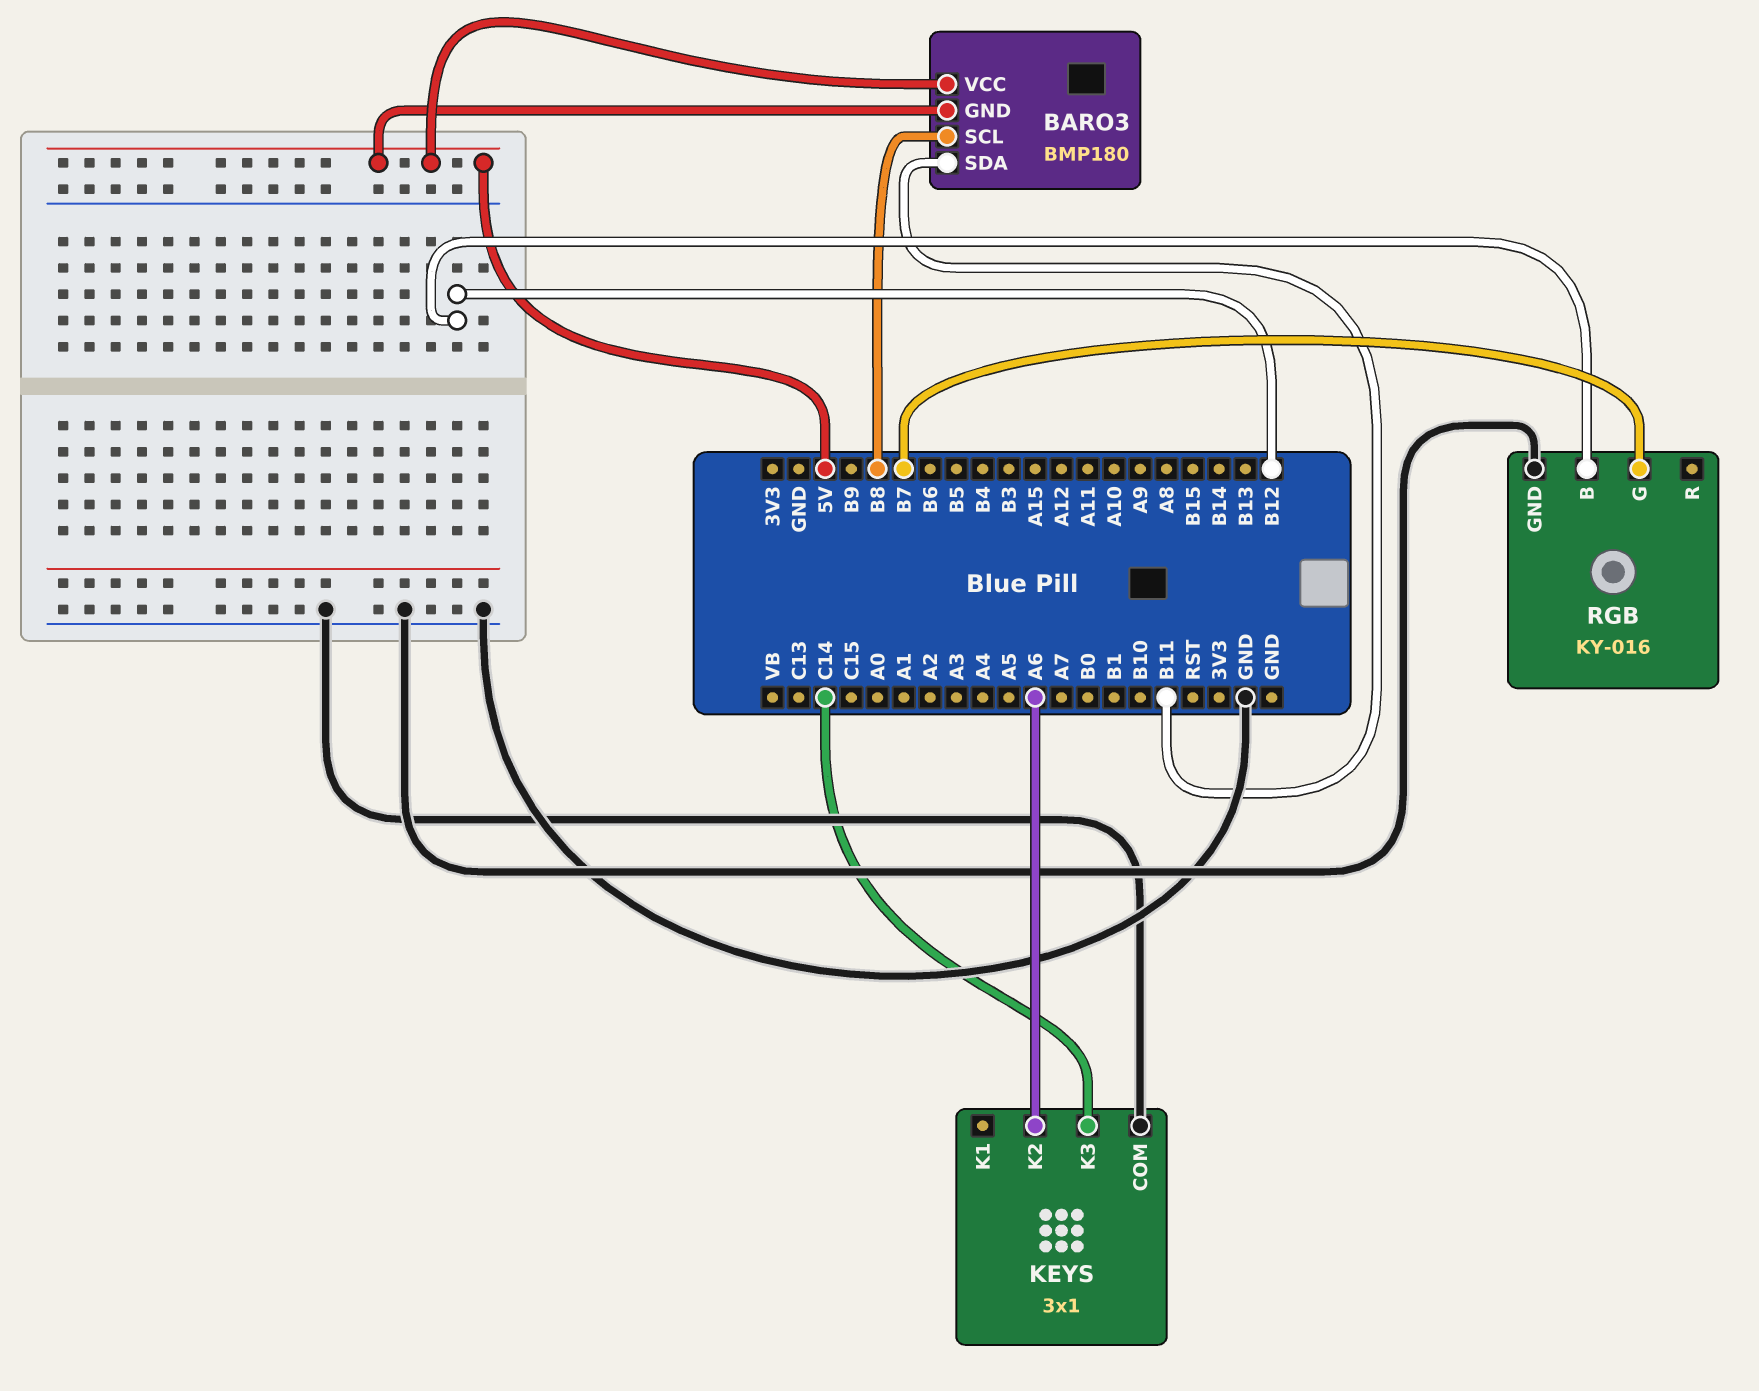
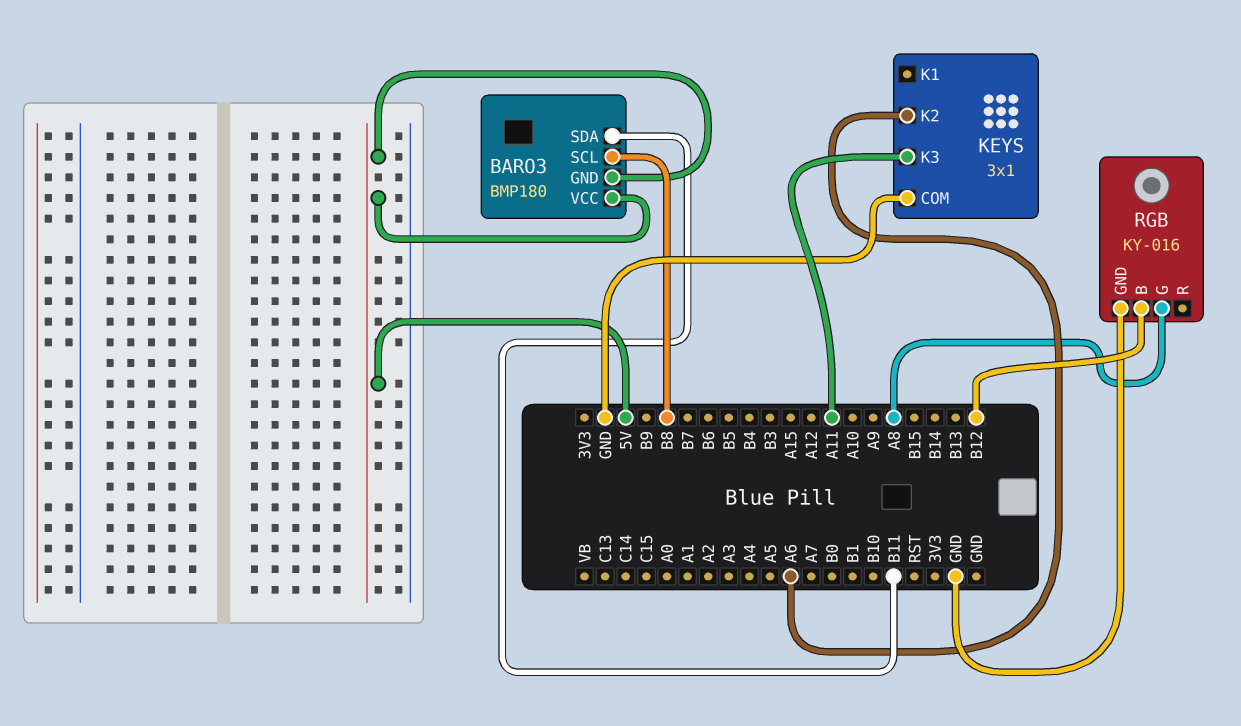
KEYS pin K3: C14 -> A11
RGB pin G: B7 -> A8

